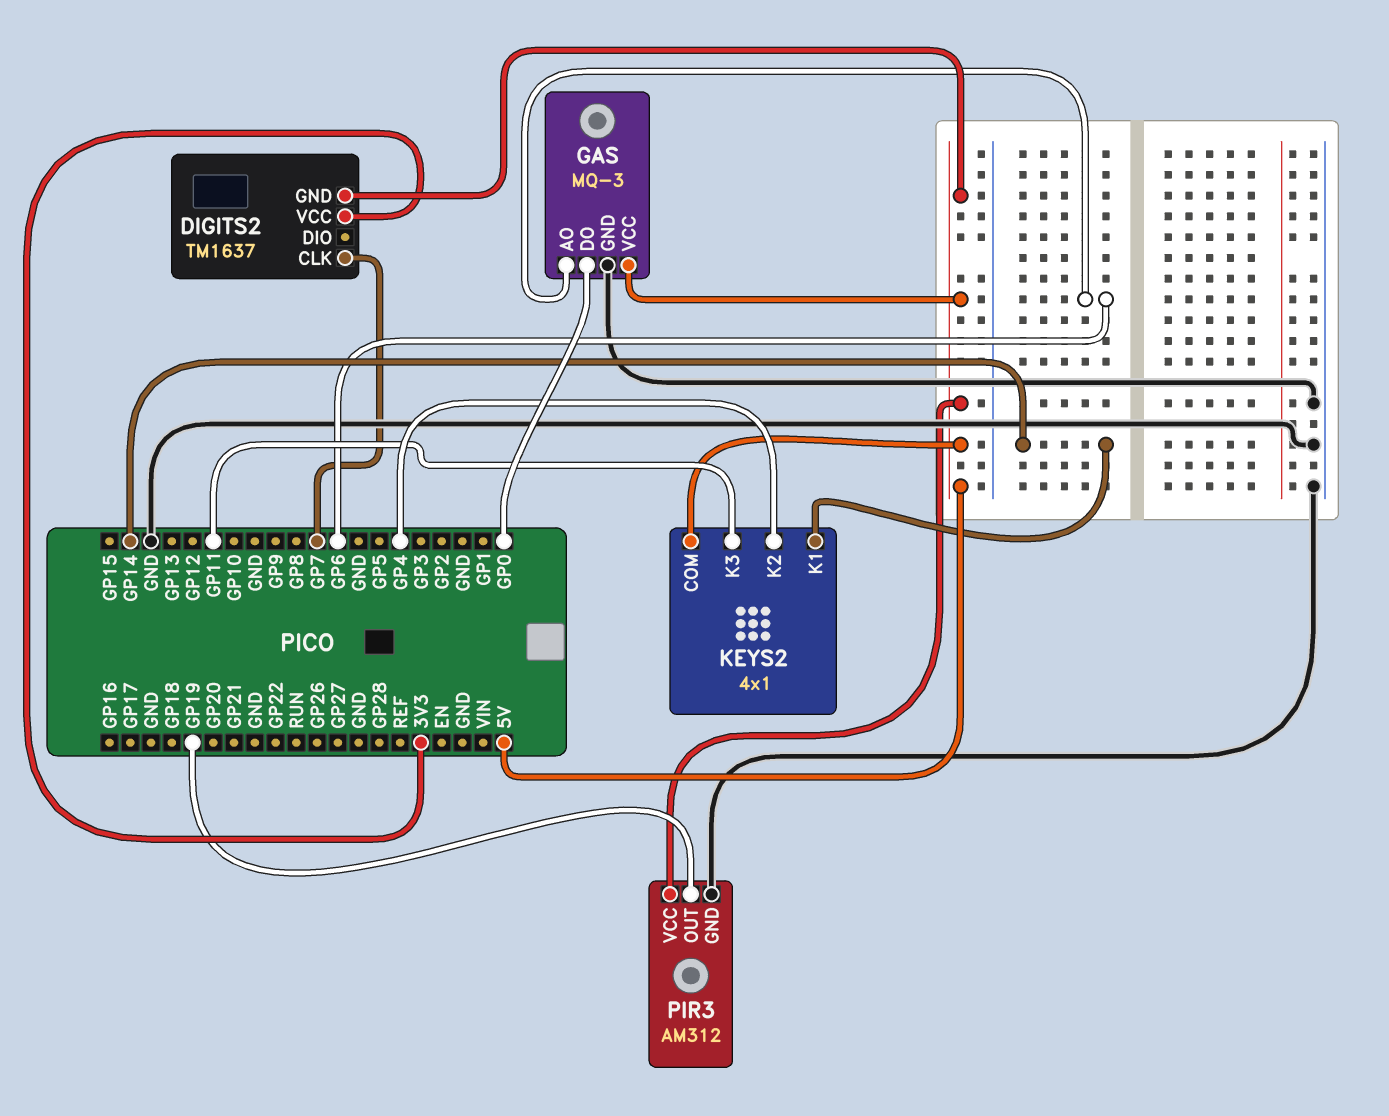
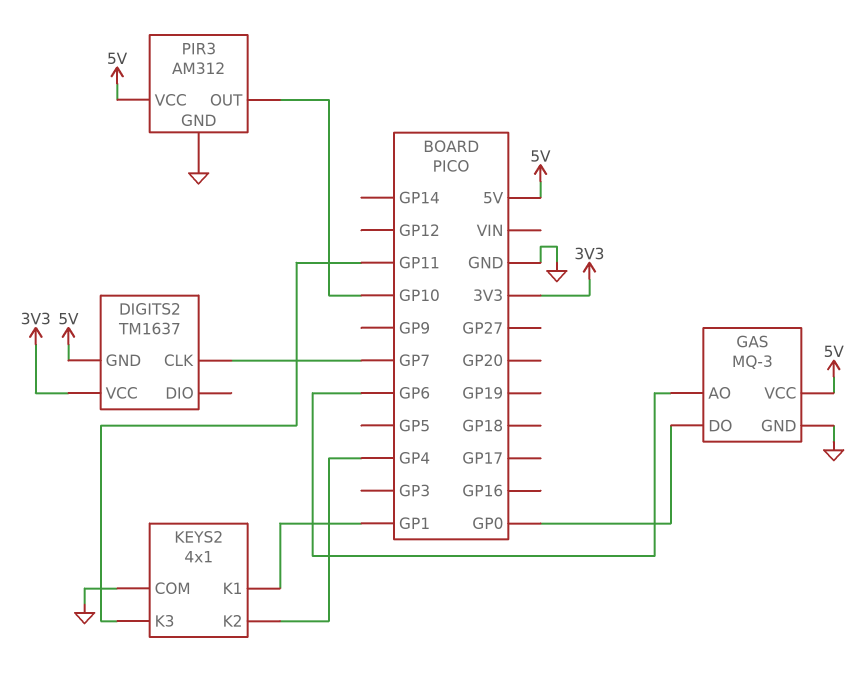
KEYS2 pin COM: 5V -> GND
KEYS2 pin K1: GP14 -> GP1
PIR3 pin OUT: GP19 -> GP10

